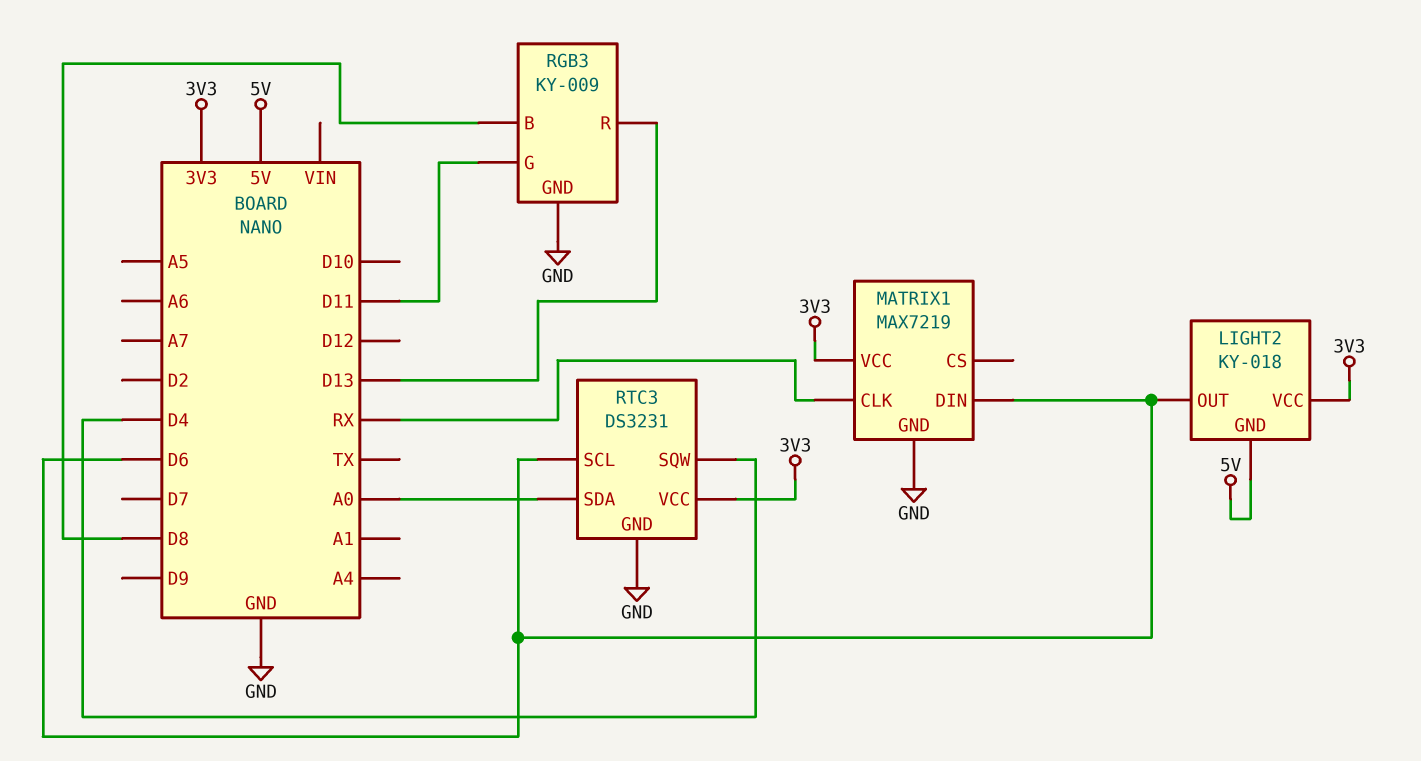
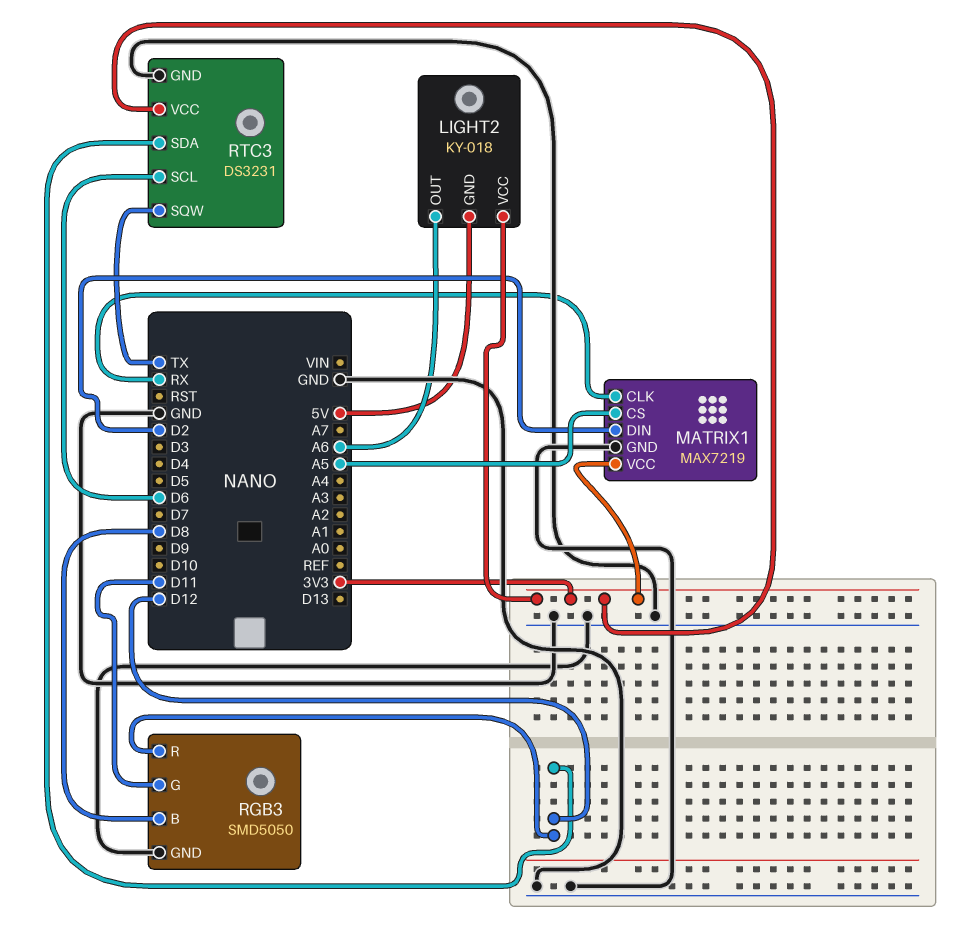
LIGHT2 pin OUT: D6 -> A6
MATRIX1 pin CS: none -> A5
MATRIX1 pin DIN: D6 -> D2
RGB3: KY-009 -> SMD5050
RGB3 pin R: D13 -> D12
RTC3 pin SDA: A0 -> D12
RTC3 pin SQW: D4 -> TX

